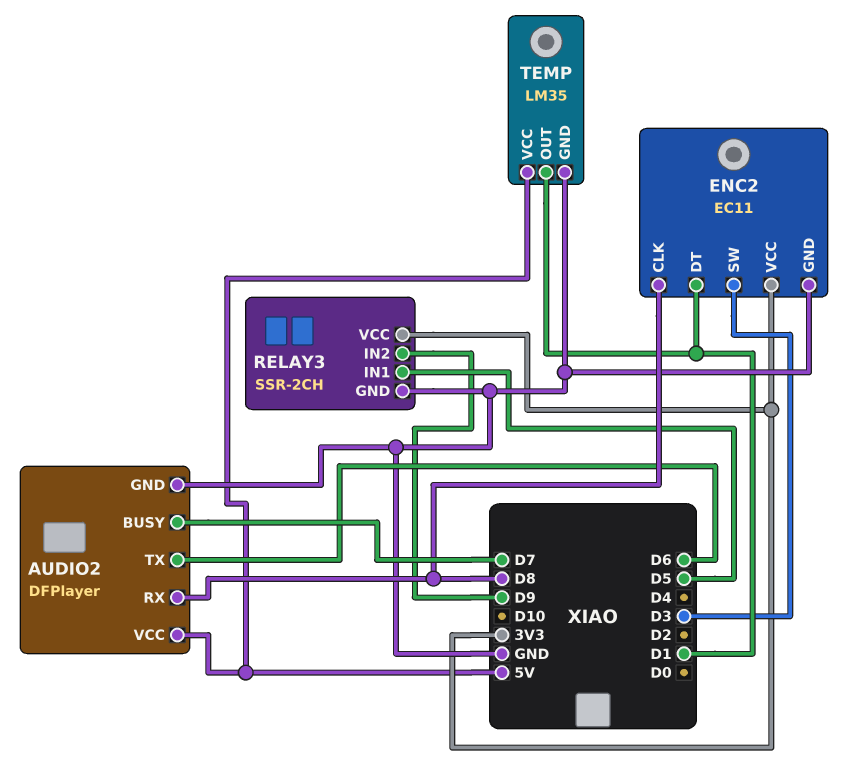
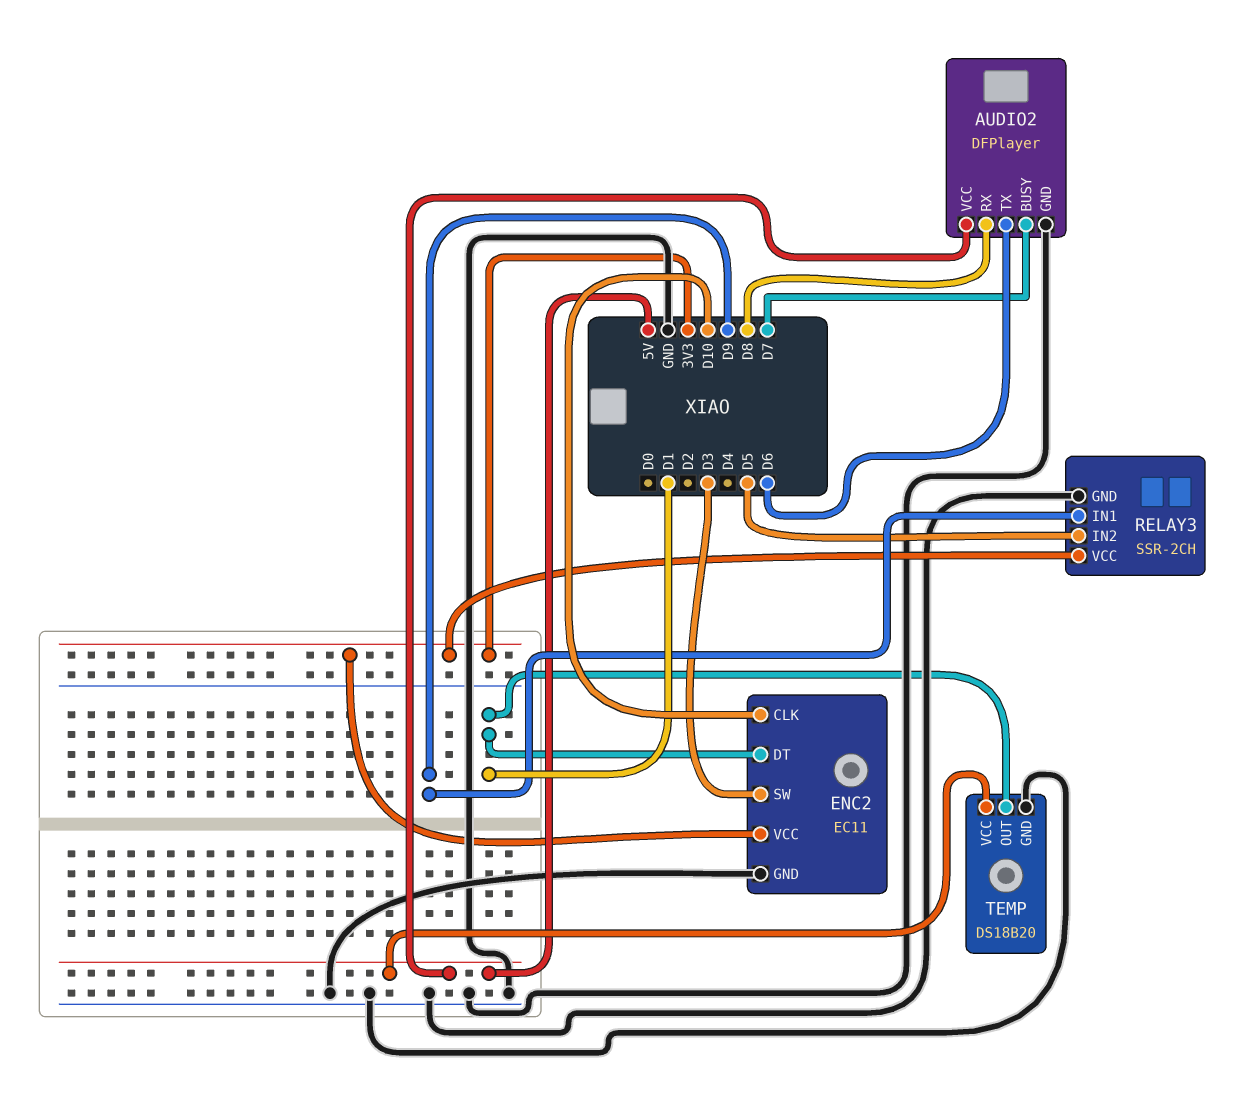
ENC2 pin CLK: D8 -> D10
RELAY3 pin IN1: D5 -> D9
RELAY3 pin IN2: D9 -> D5
TEMP: LM35 -> DS18B20

